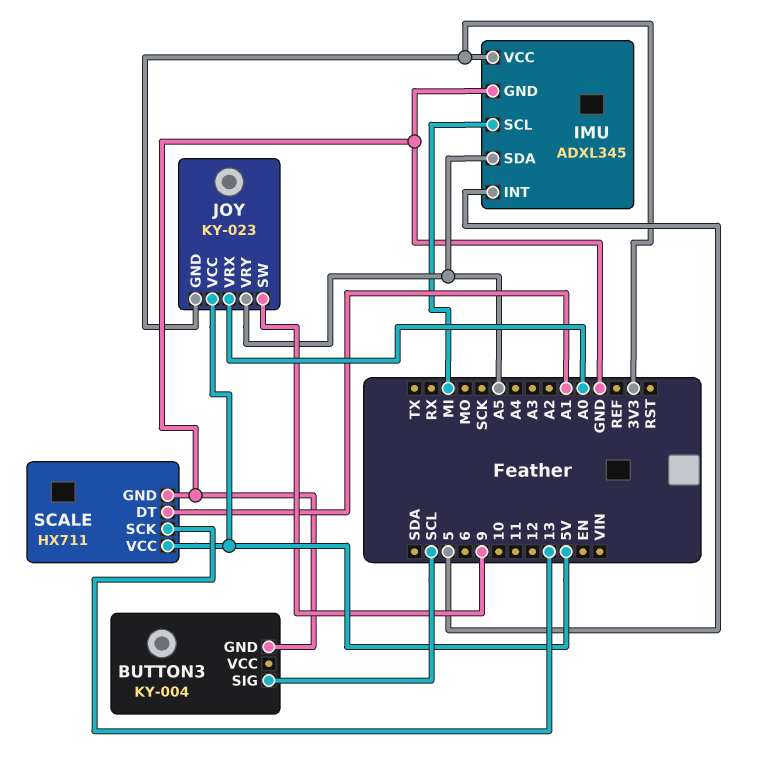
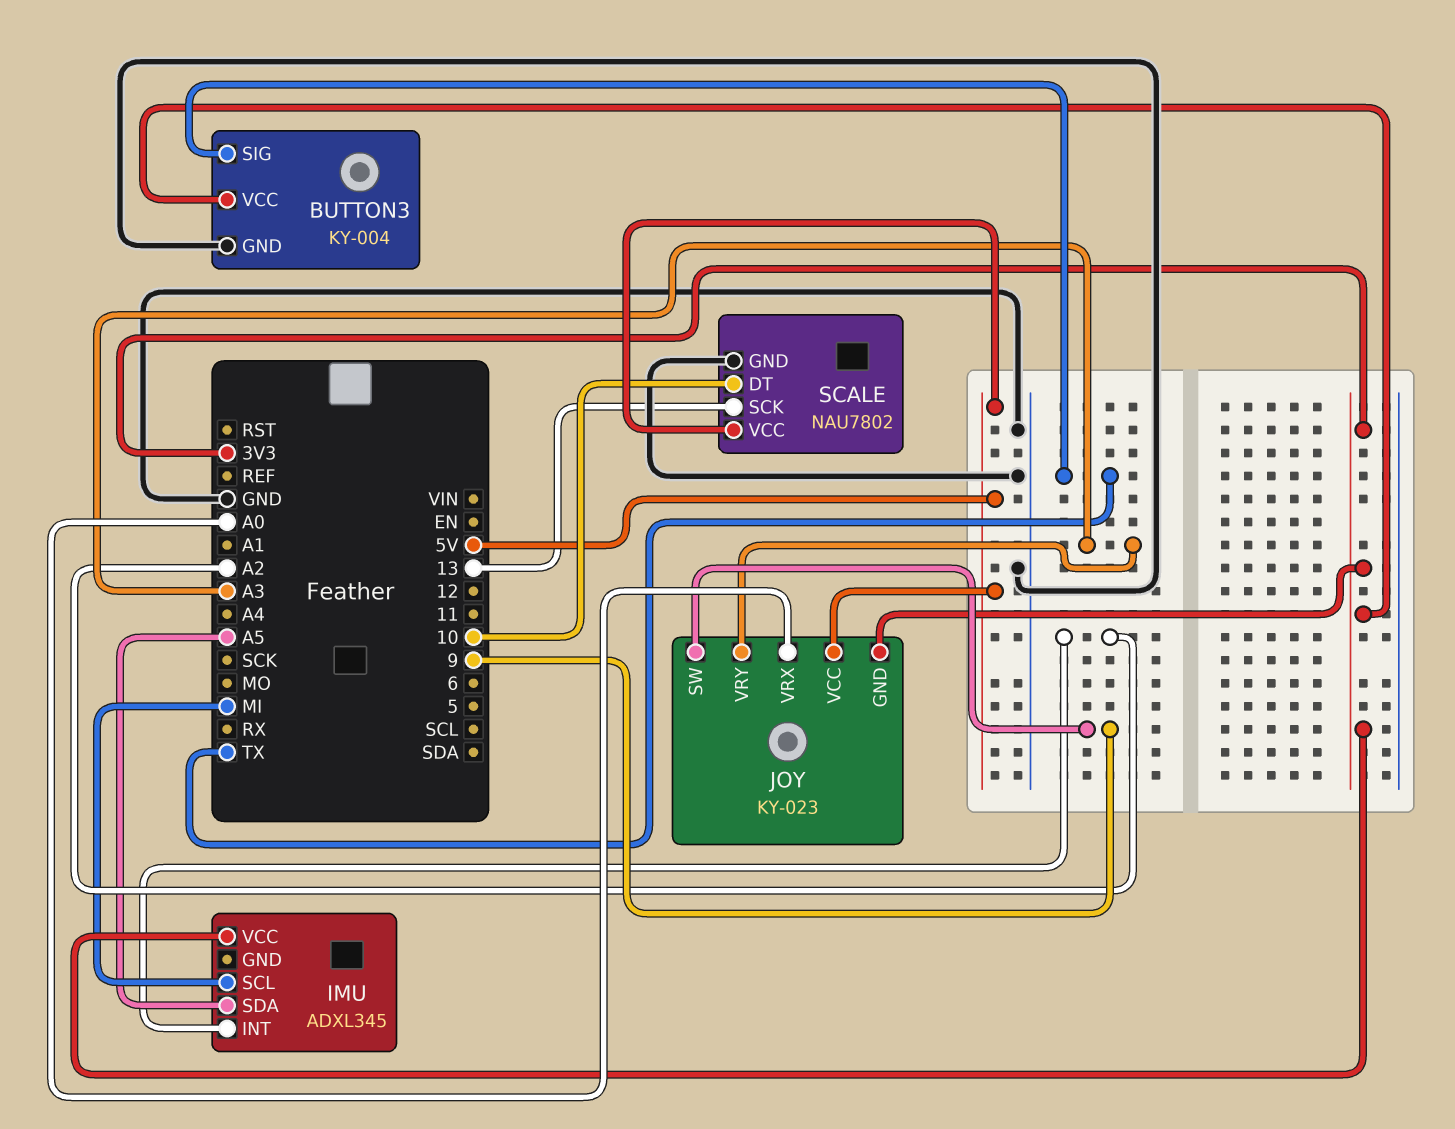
BUTTON3 pin SIG: SCL -> TX
BUTTON3 pin VCC: none -> 3V3
IMU pin GND: GND -> none
IMU pin INT: 5 -> A2
JOY pin VRY: A5 -> A3
SCALE: HX711 -> NAU7802
SCALE pin DT: A1 -> 10

